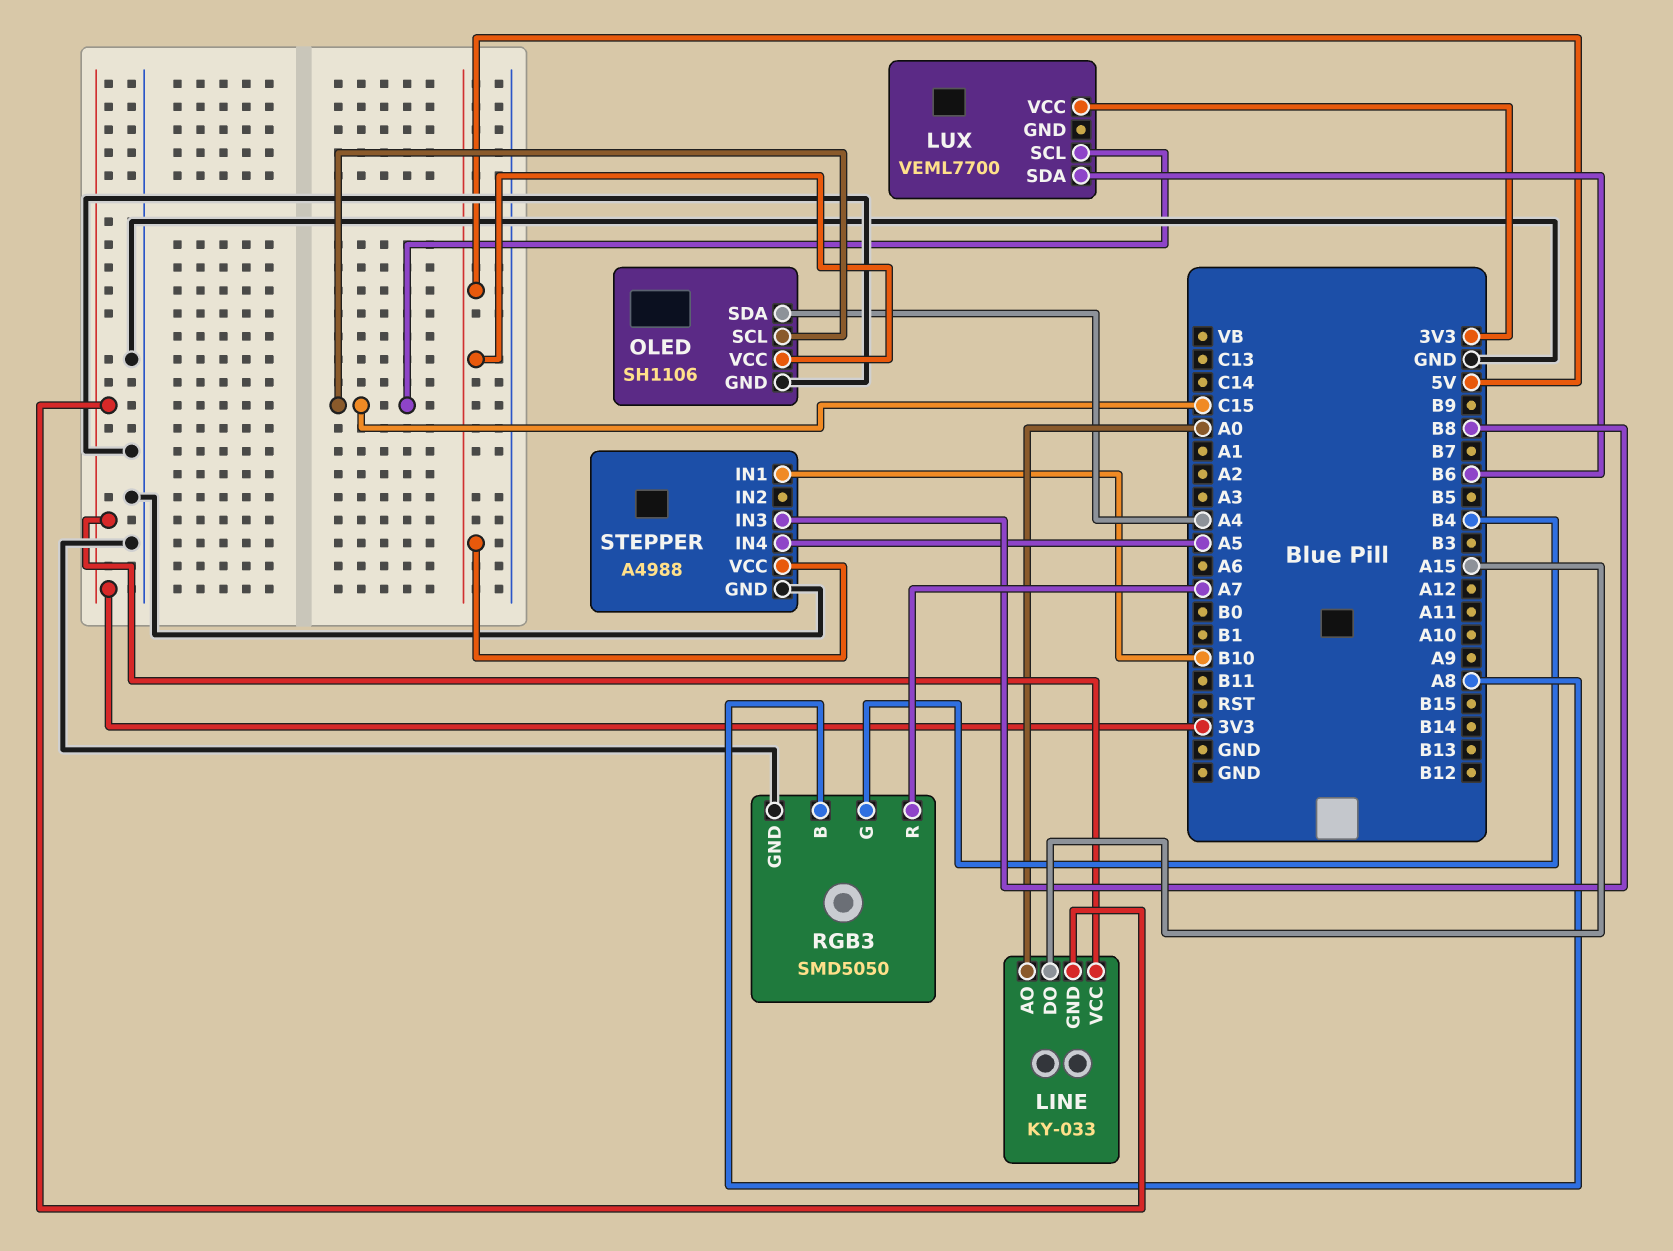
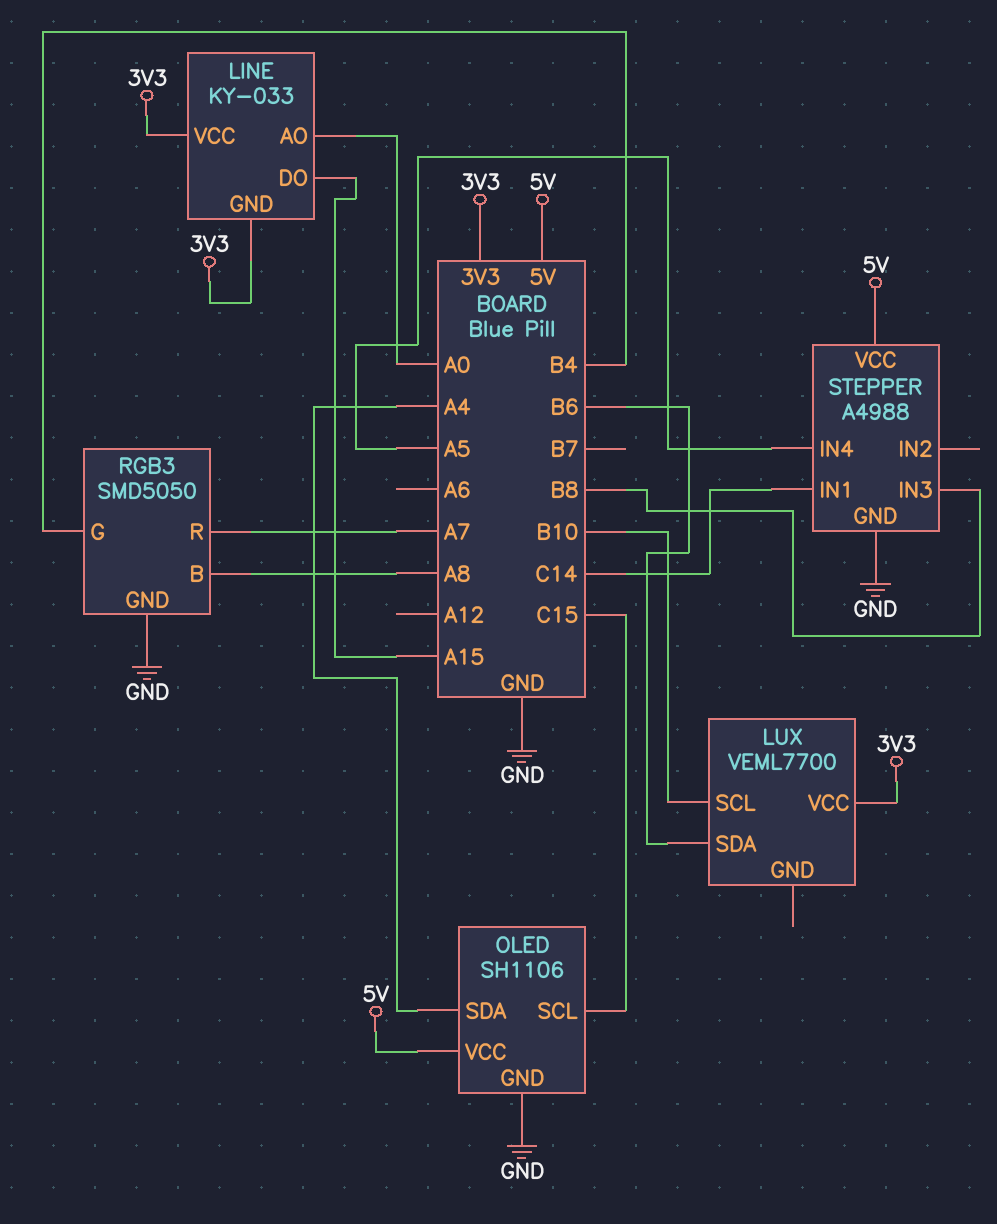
LUX pin SCL: C15 -> B10
STEPPER pin IN1: B10 -> C14

